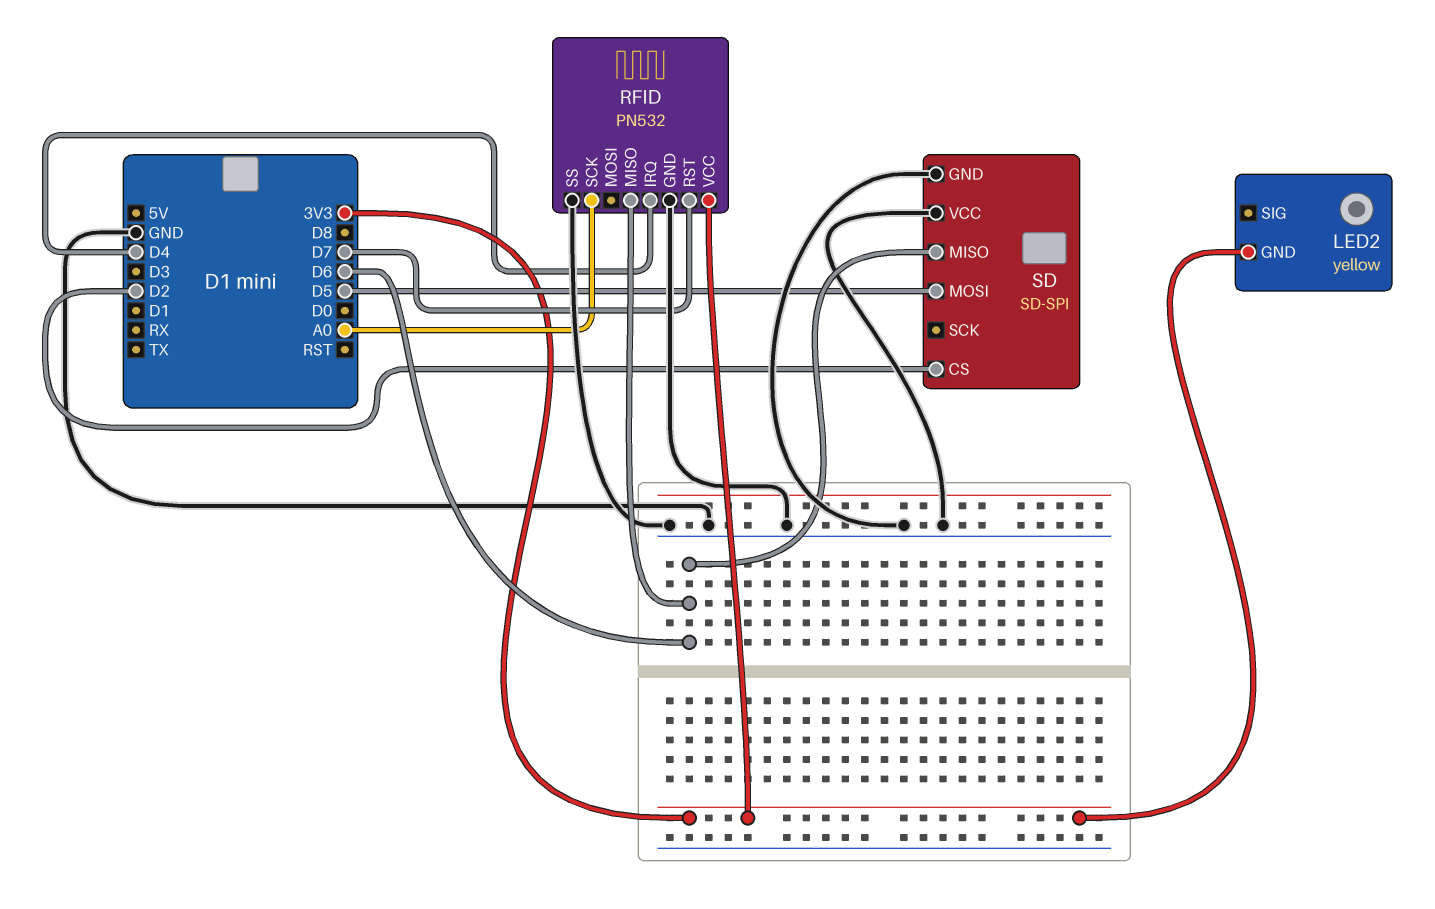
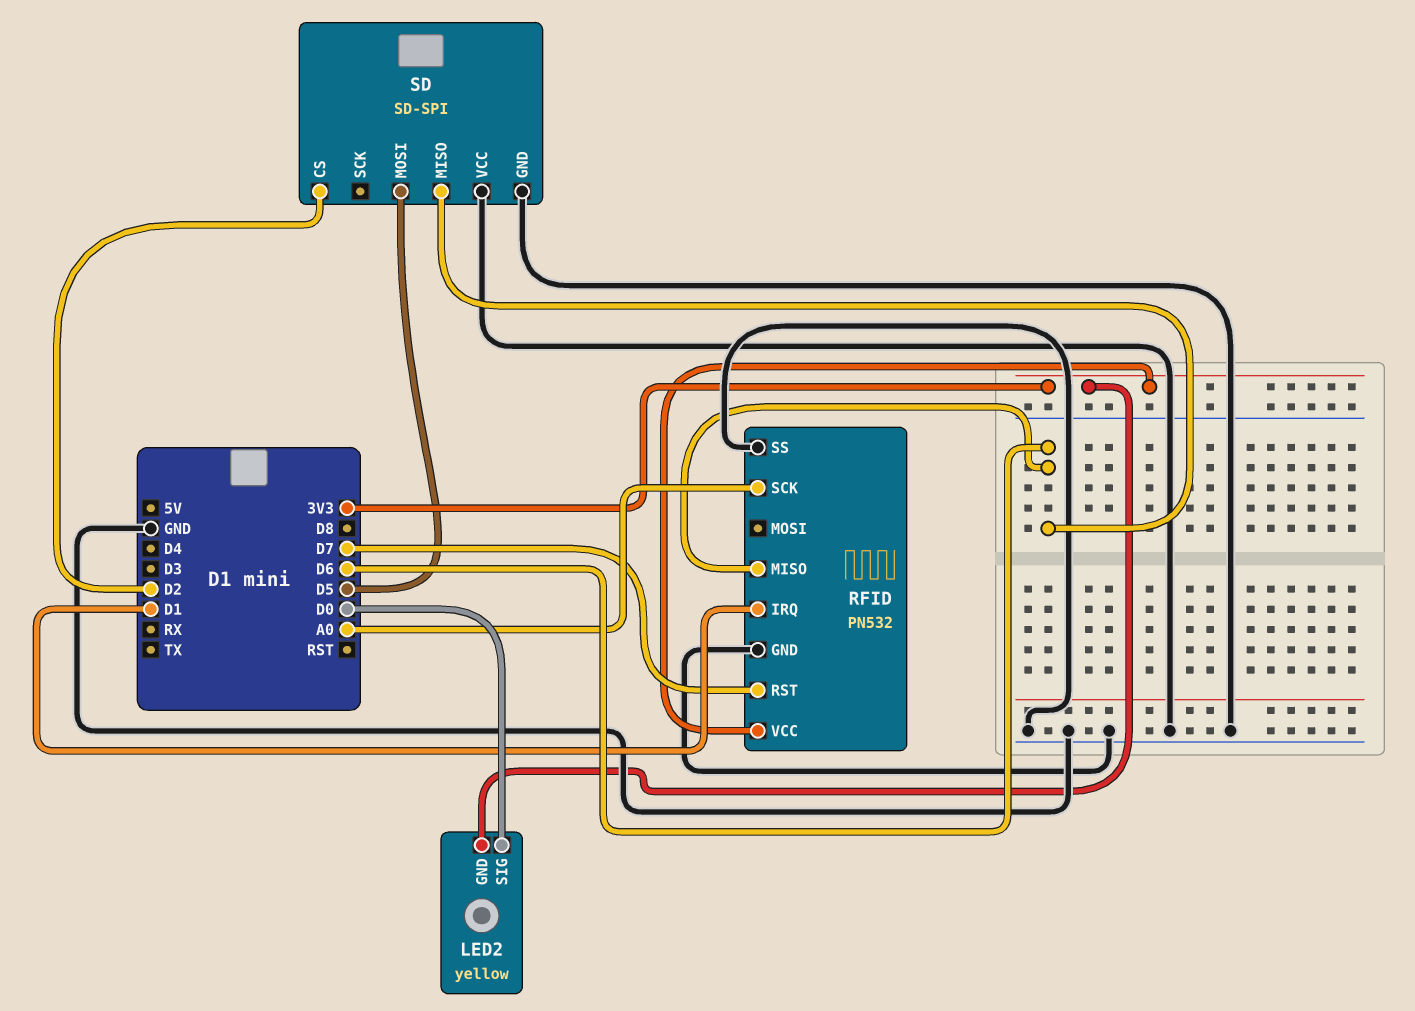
LED2 pin SIG: none -> D0
RFID pin IRQ: D4 -> D1

